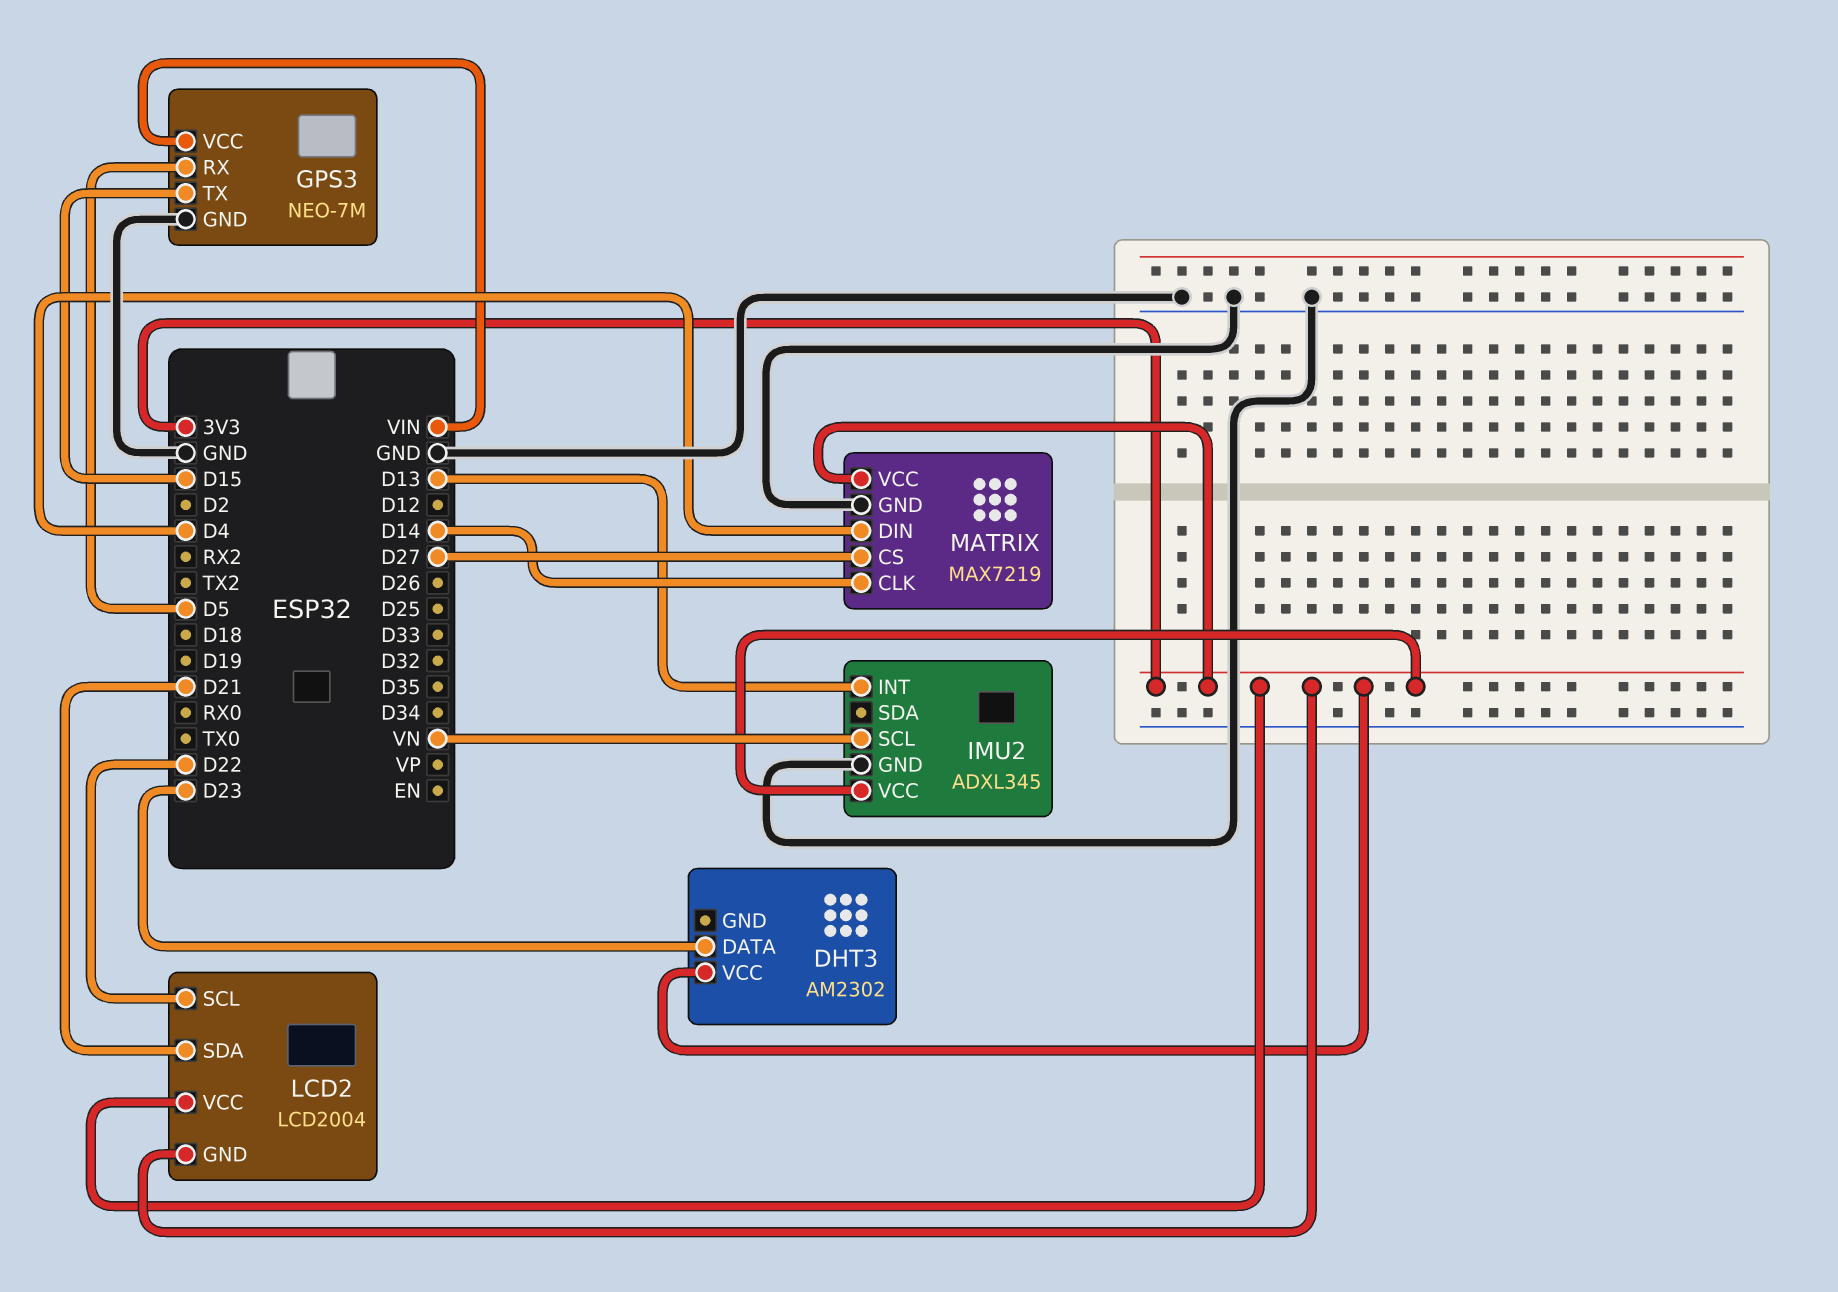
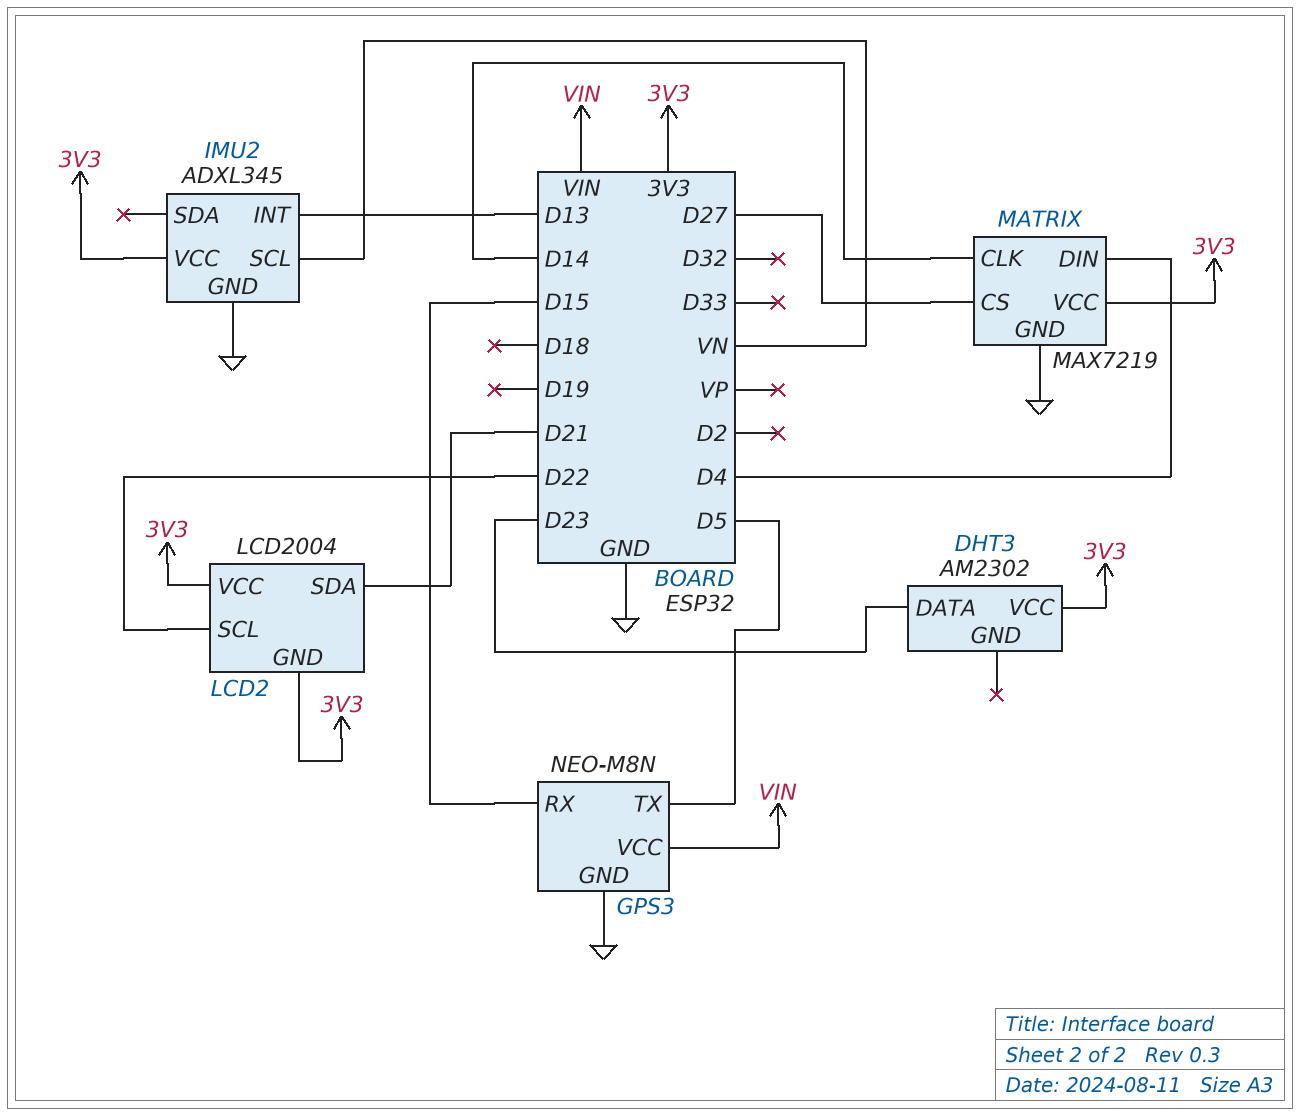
GPS3: NEO-7M -> NEO-M8N
GPS3 pin RX: D5 -> D15
GPS3 pin TX: D15 -> D5

